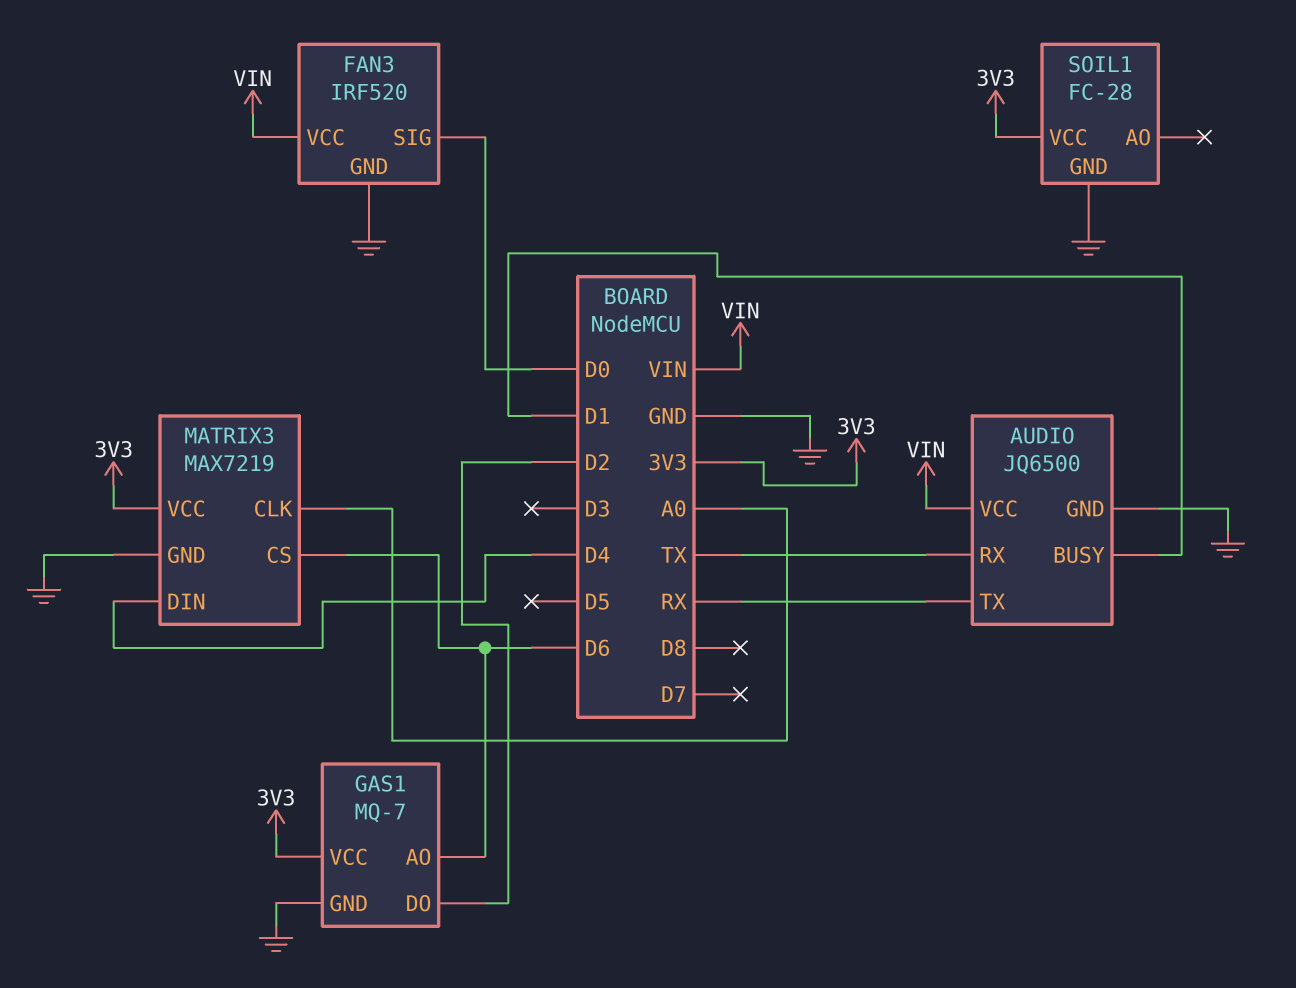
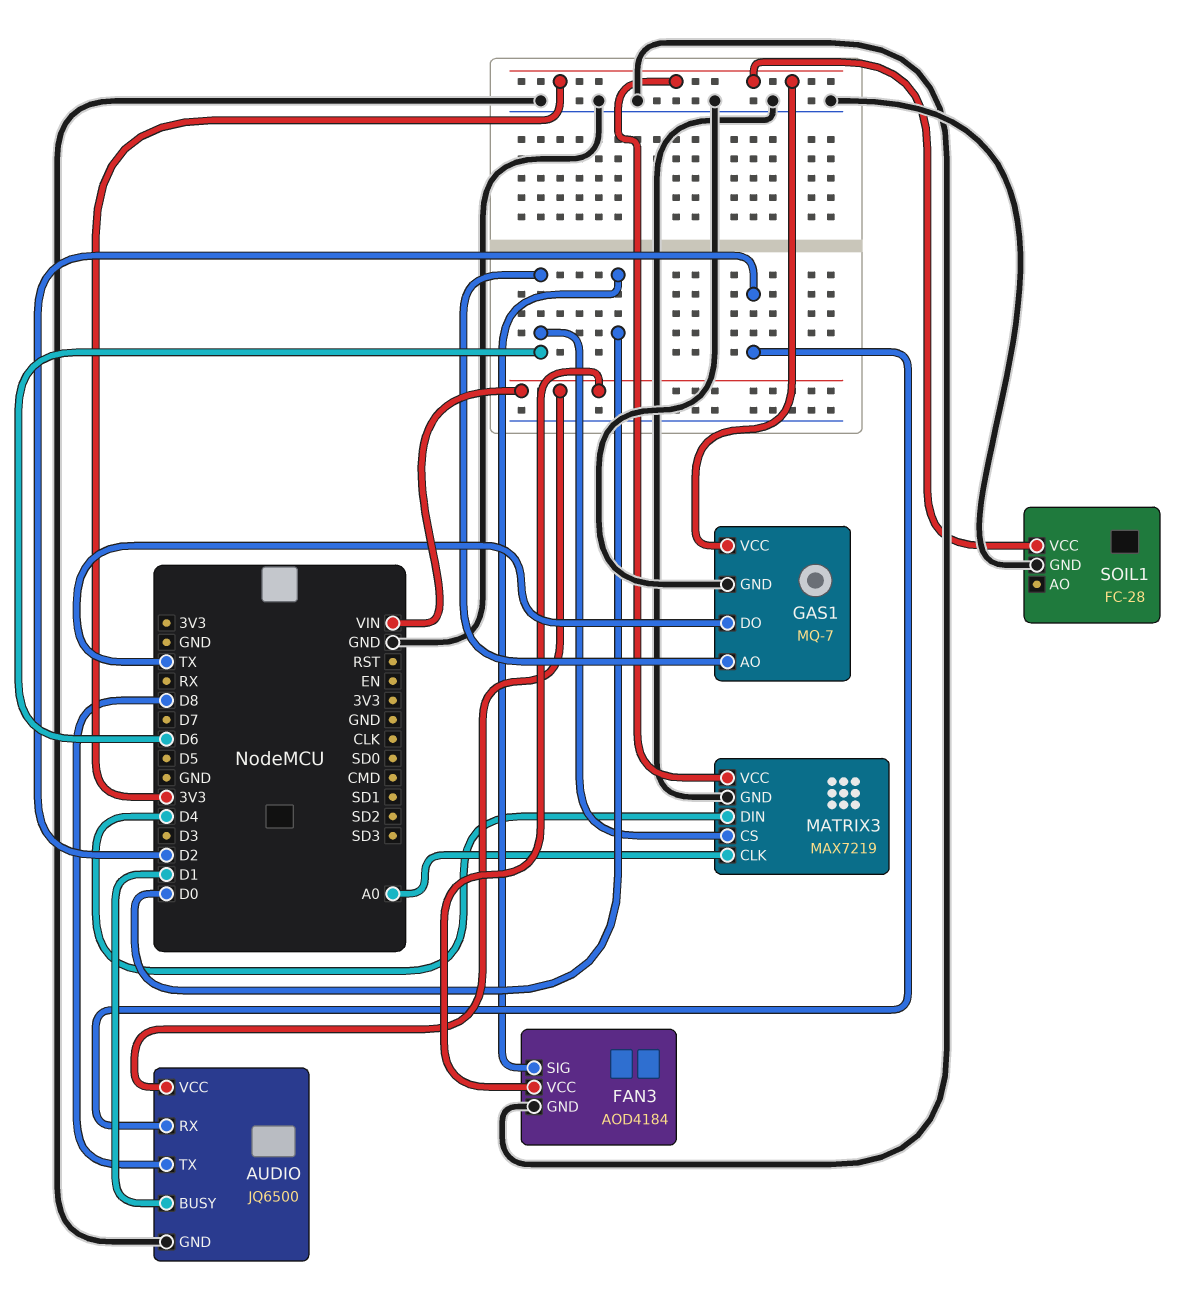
AUDIO pin RX: TX -> D2
AUDIO pin TX: RX -> D8
FAN3: IRF520 -> AOD4184
GAS1 pin DO: D2 -> TX

